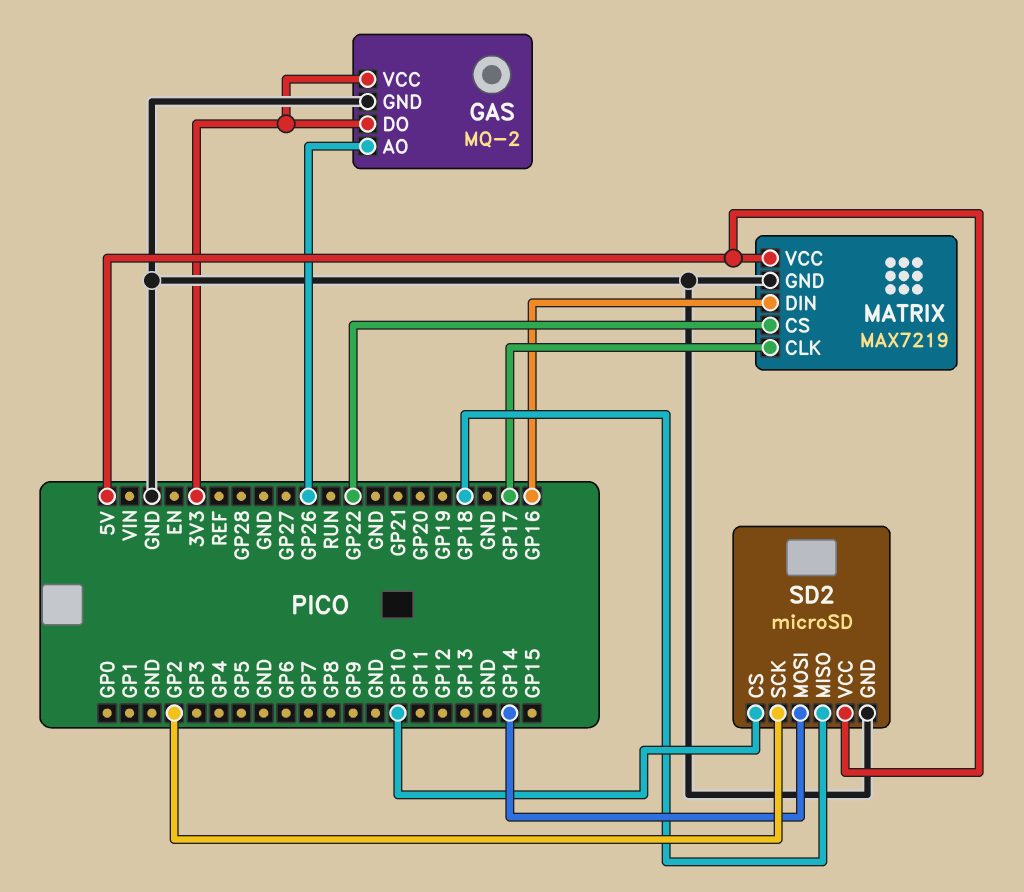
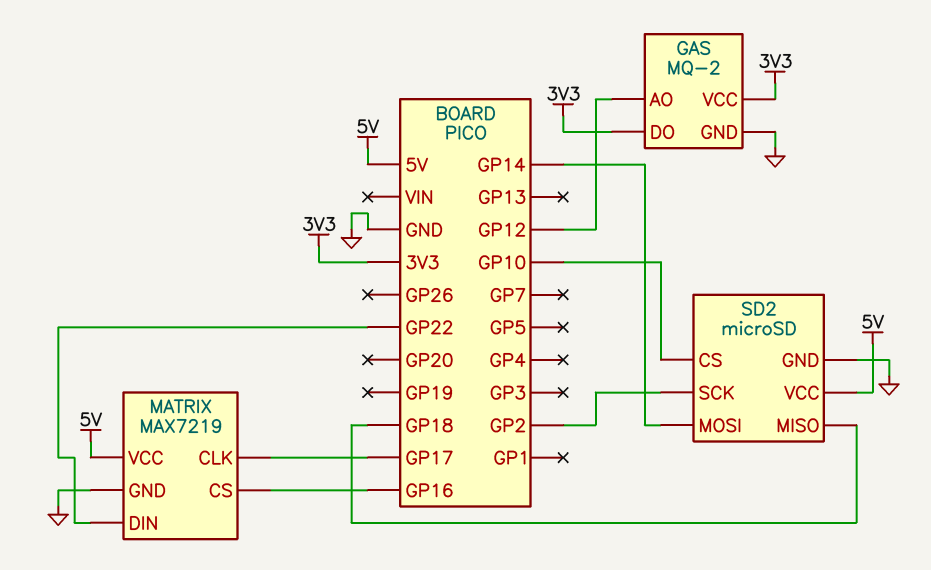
GAS pin AO: GP26 -> GP12
MATRIX pin CS: GP22 -> GP16
MATRIX pin DIN: GP16 -> GP22

